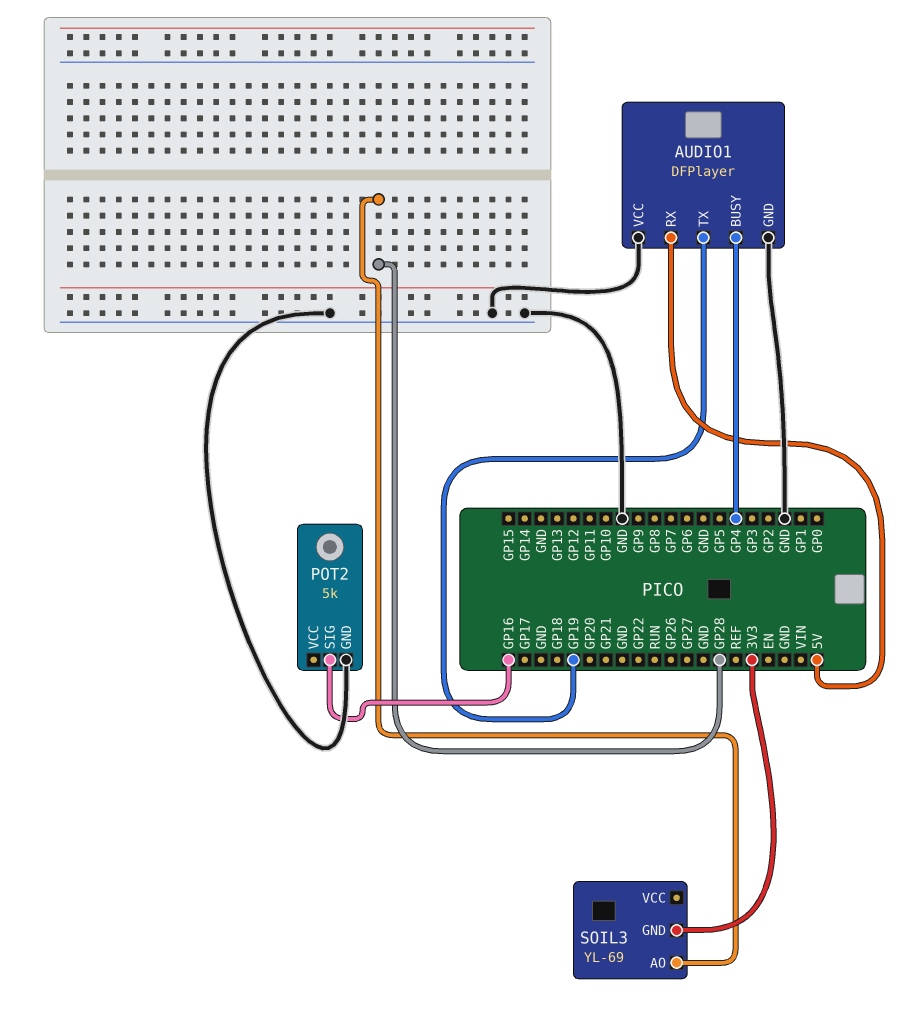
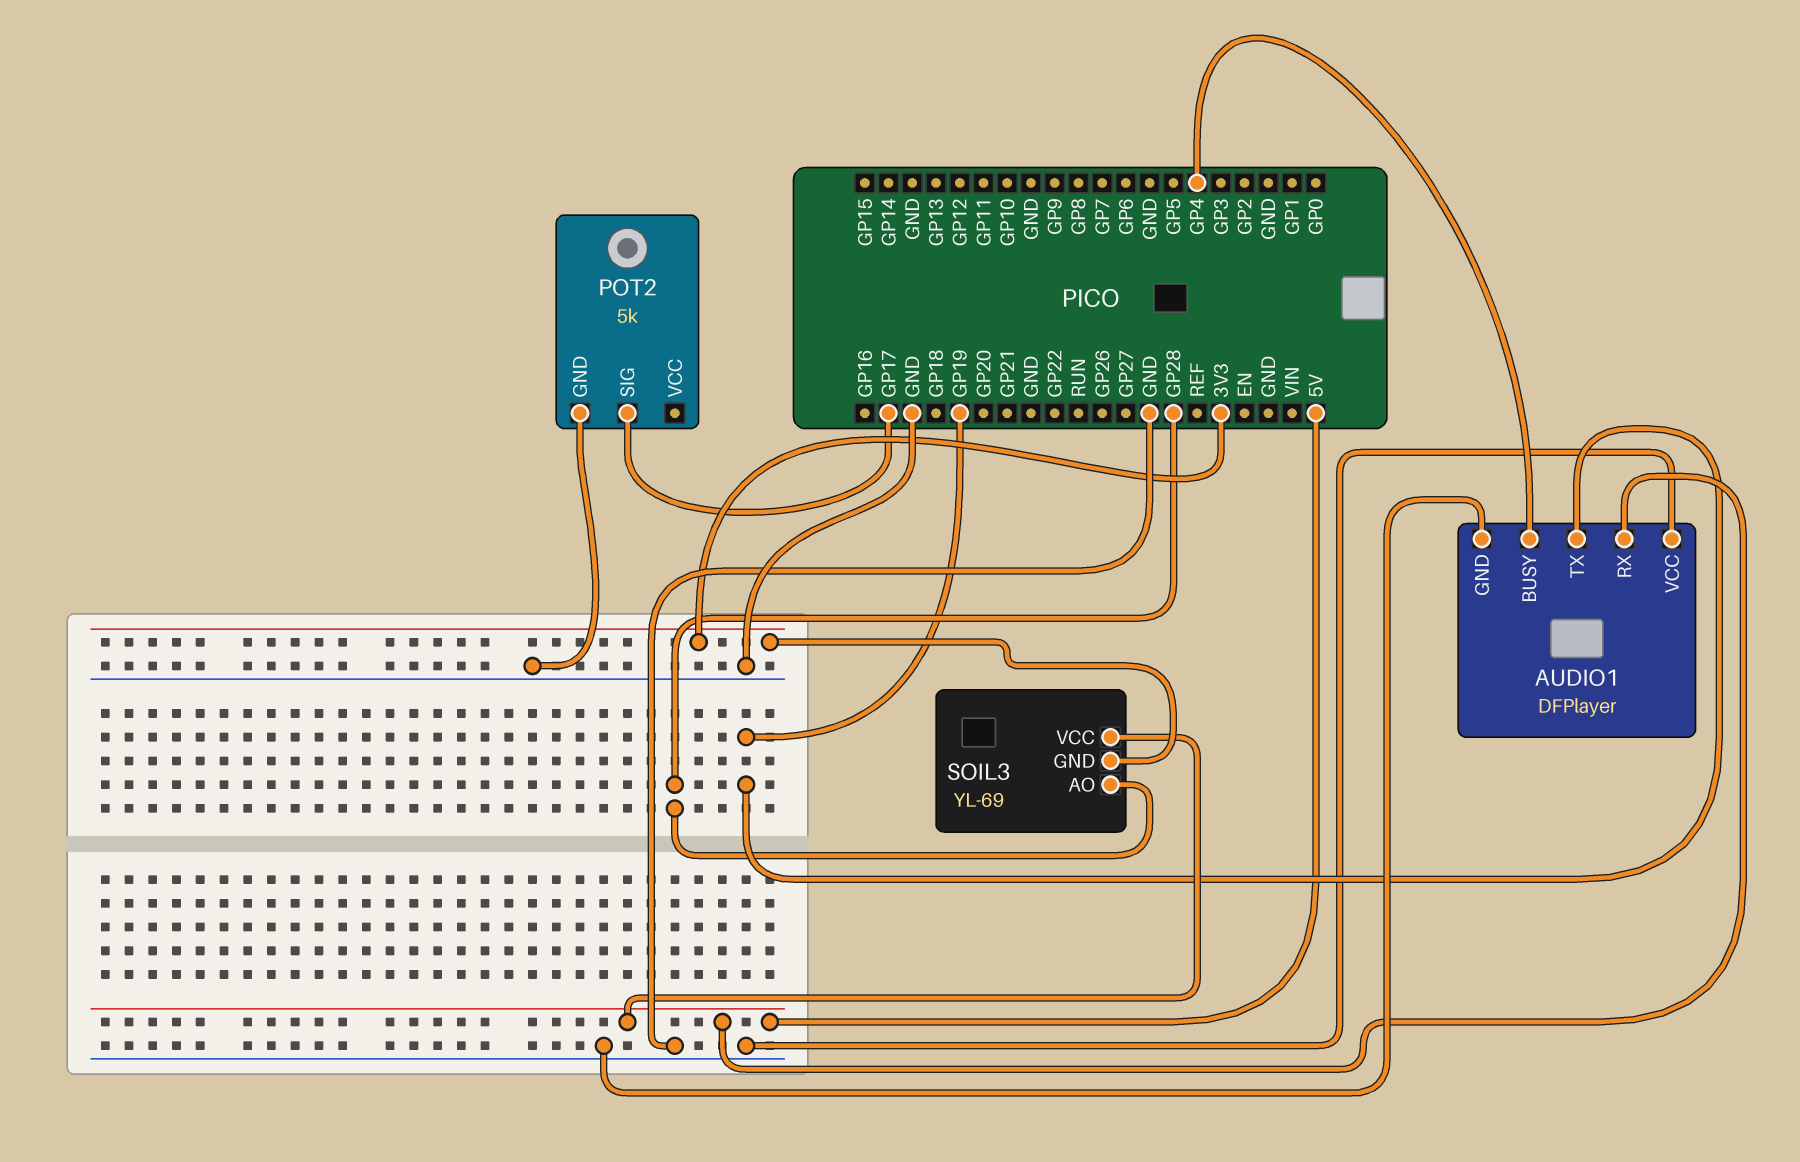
POT2 pin SIG: GP16 -> GP17
SOIL3 pin VCC: none -> 5V

